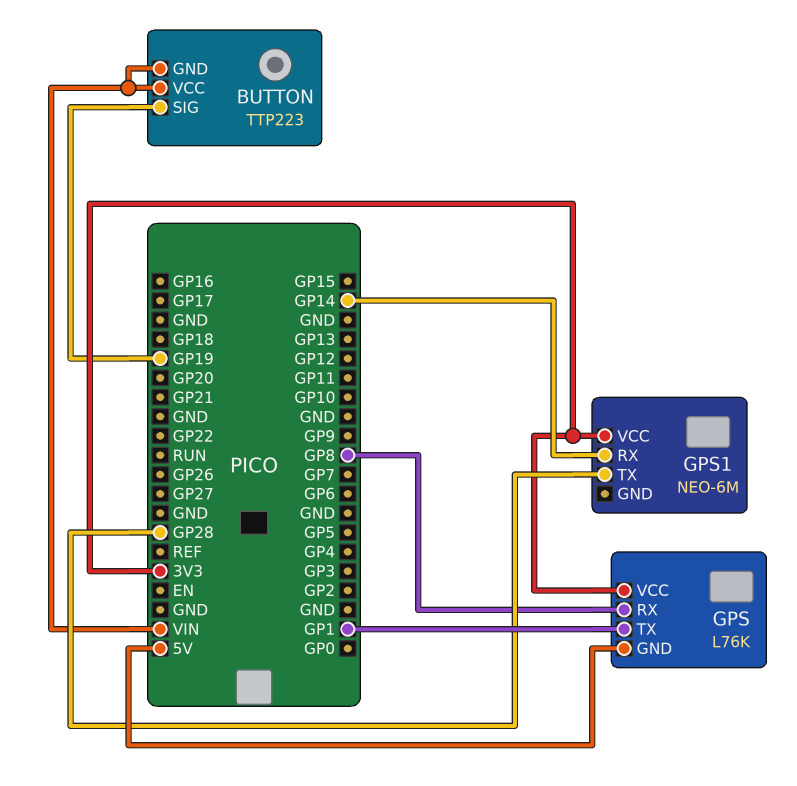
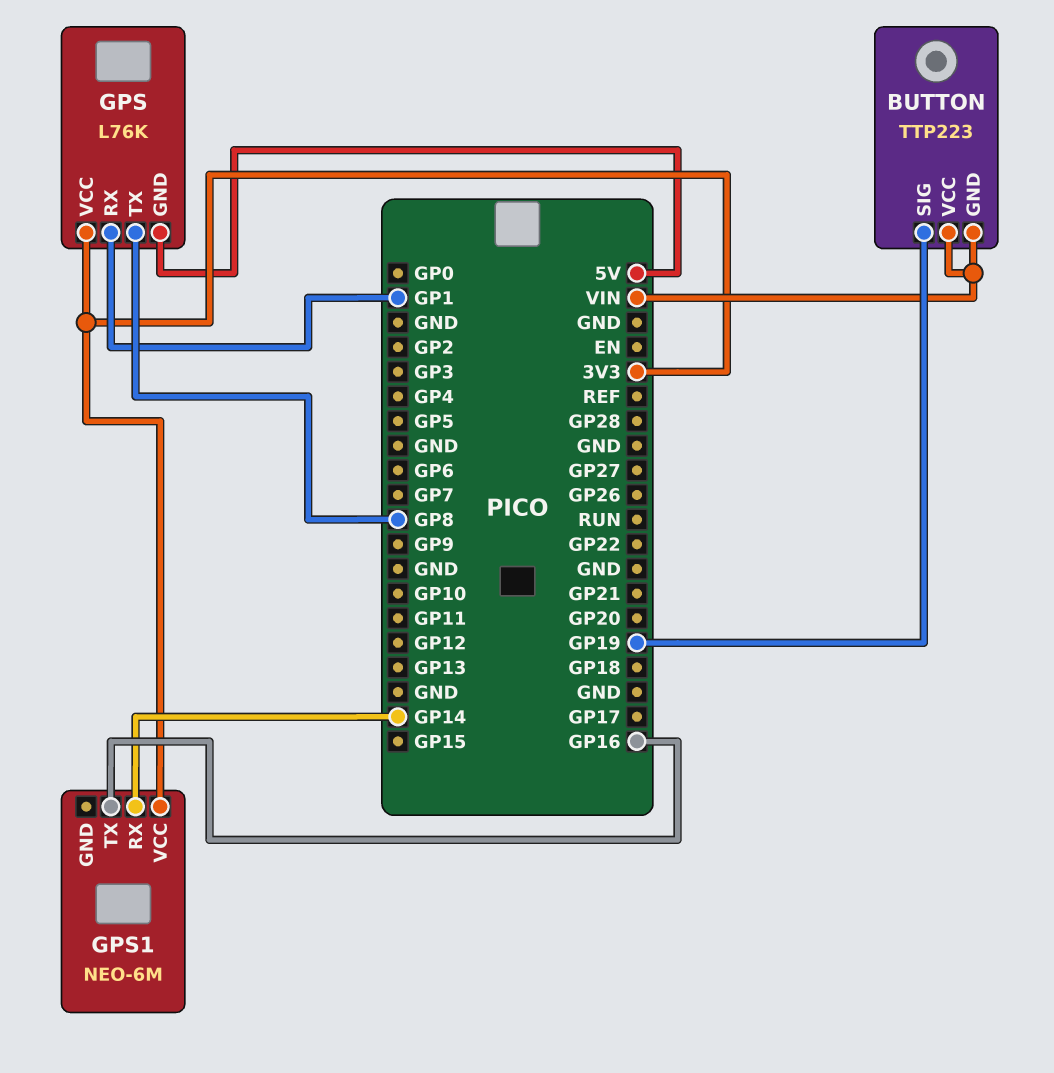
GPS pin RX: GP8 -> GP1
GPS pin TX: GP1 -> GP8
GPS1 pin TX: GP28 -> GP16

